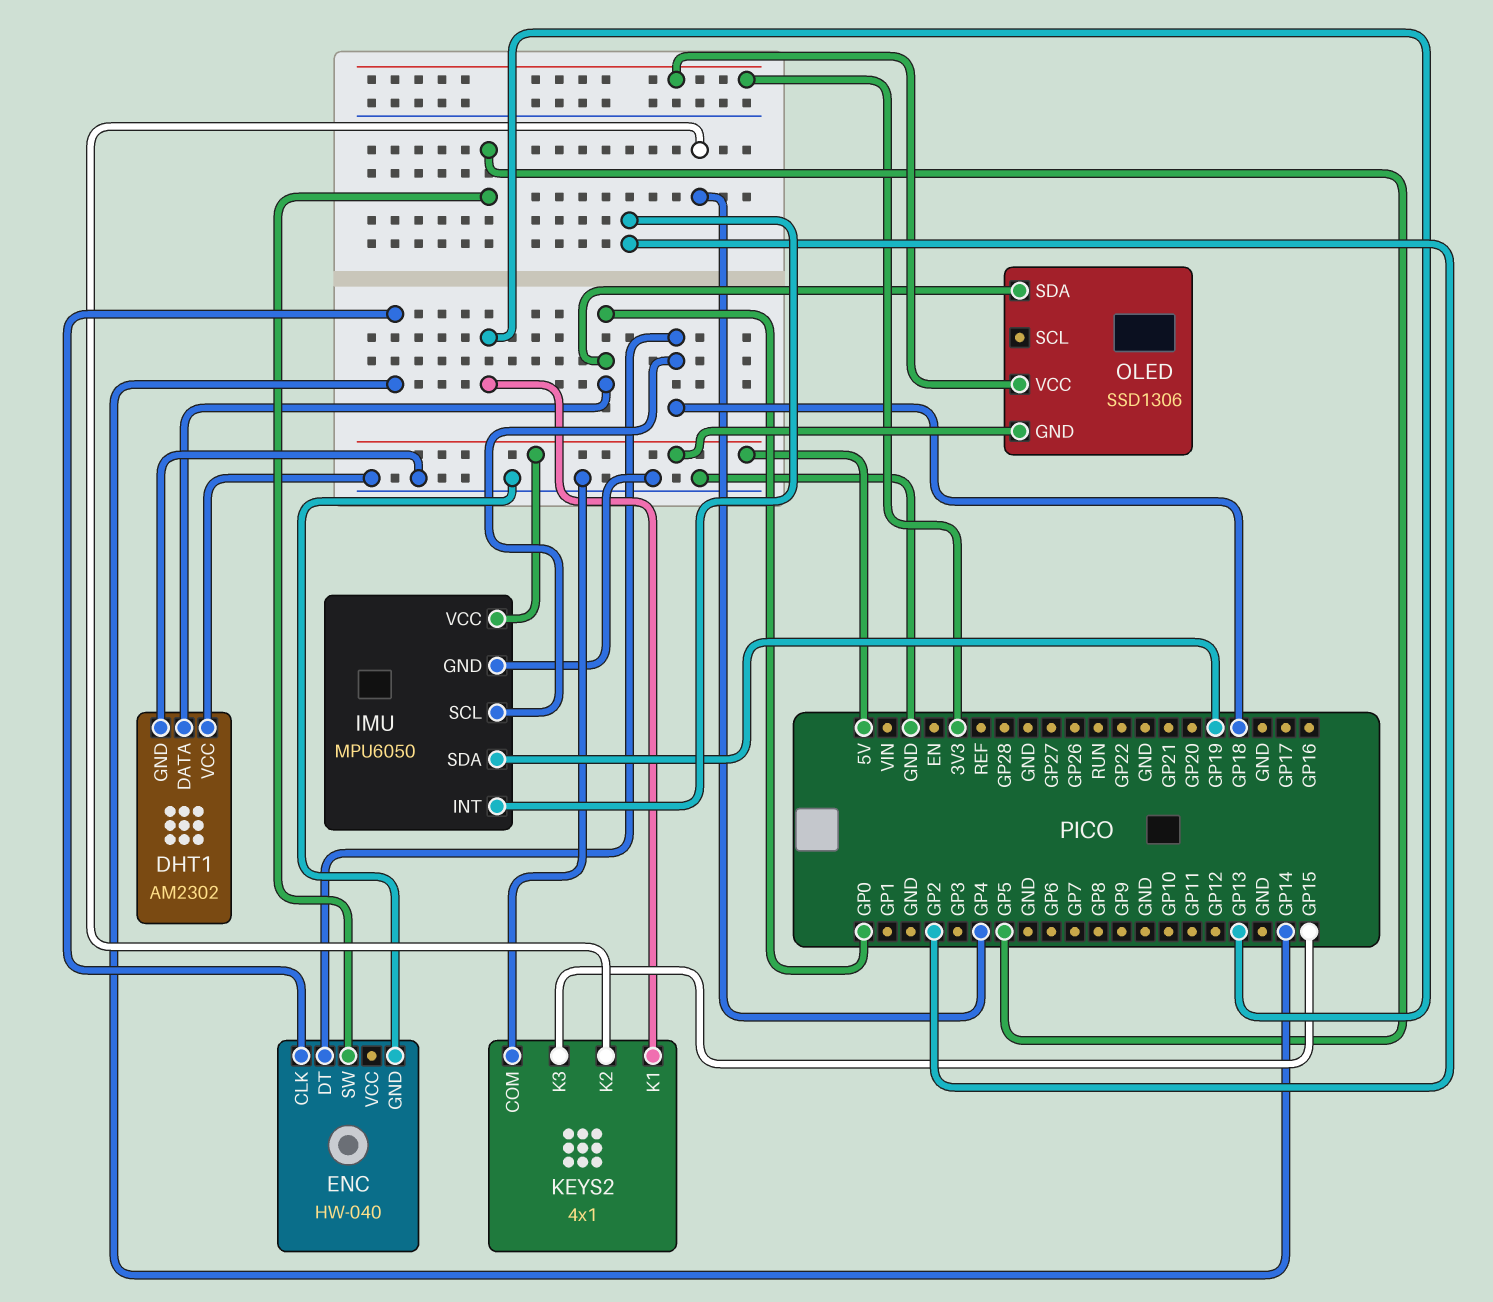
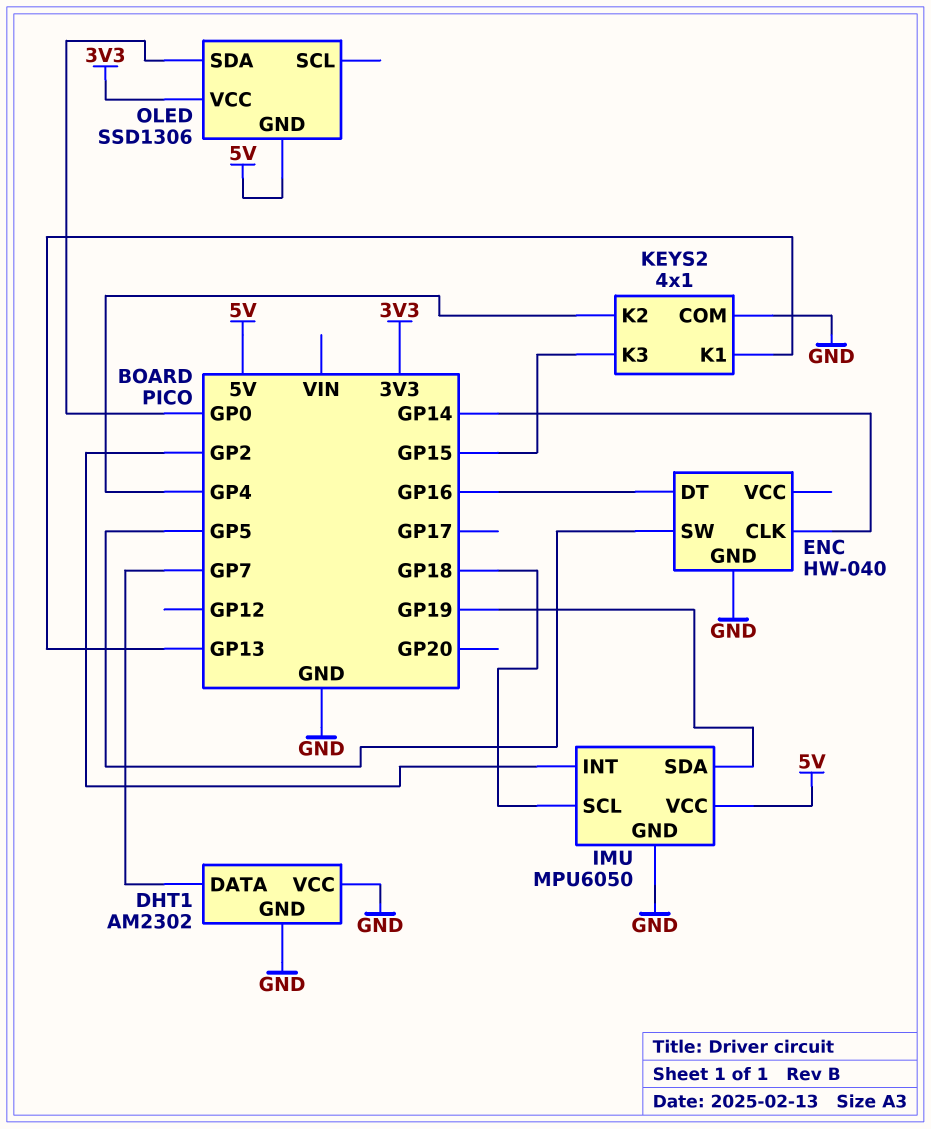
DHT1 pin DATA: GP0 -> GP7
ENC pin DT: GP18 -> GP16

